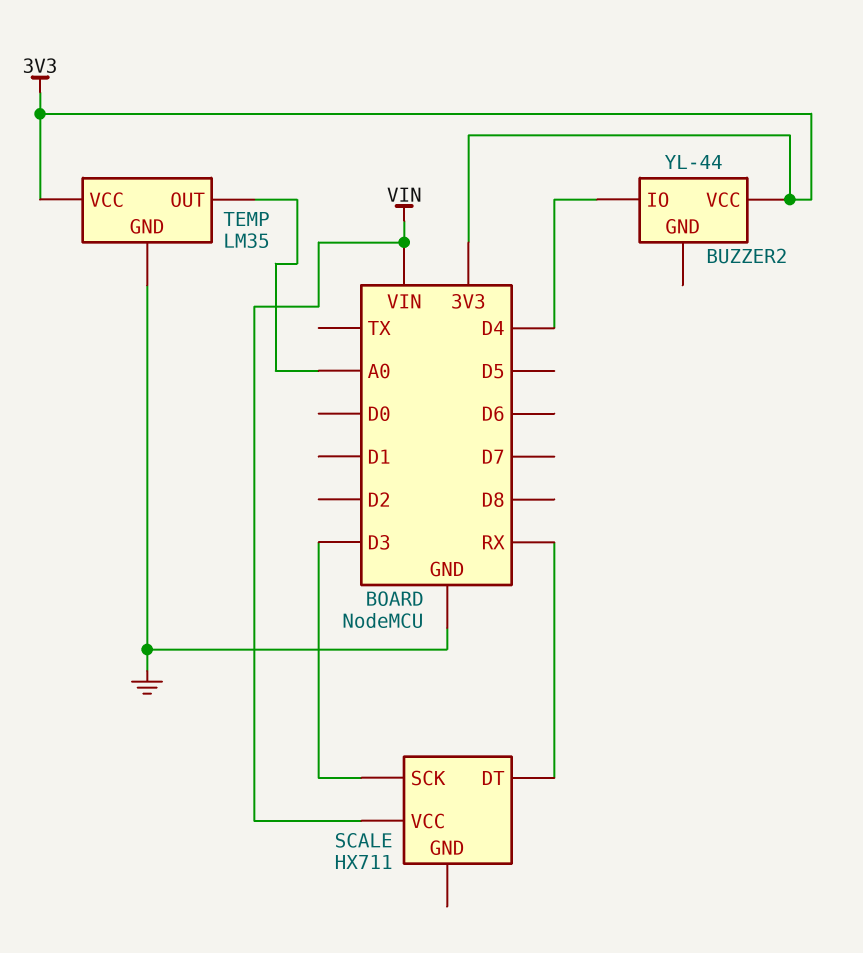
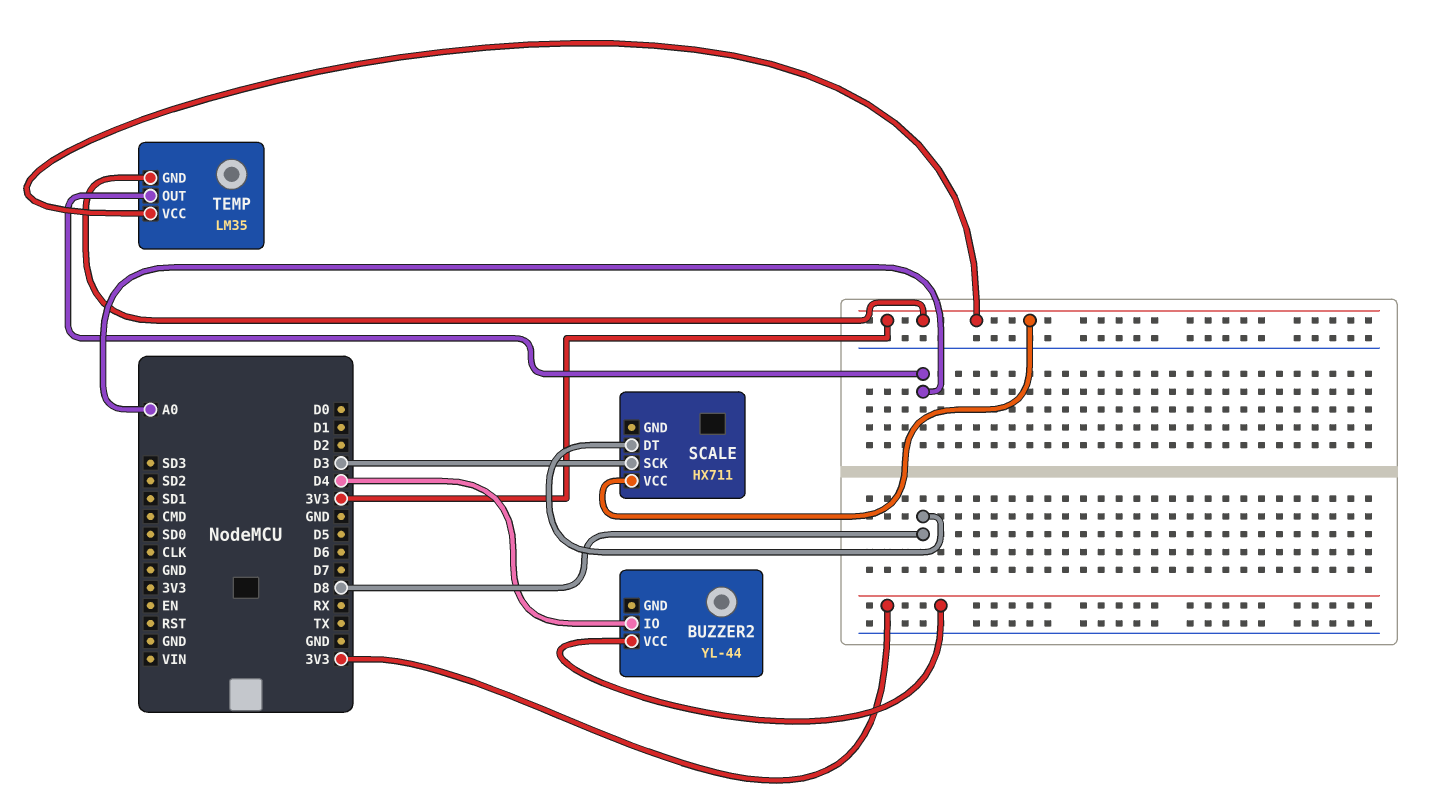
SCALE pin DT: RX -> D8
SCALE pin VCC: VIN -> 3V3
TEMP pin GND: GND -> 3V3

